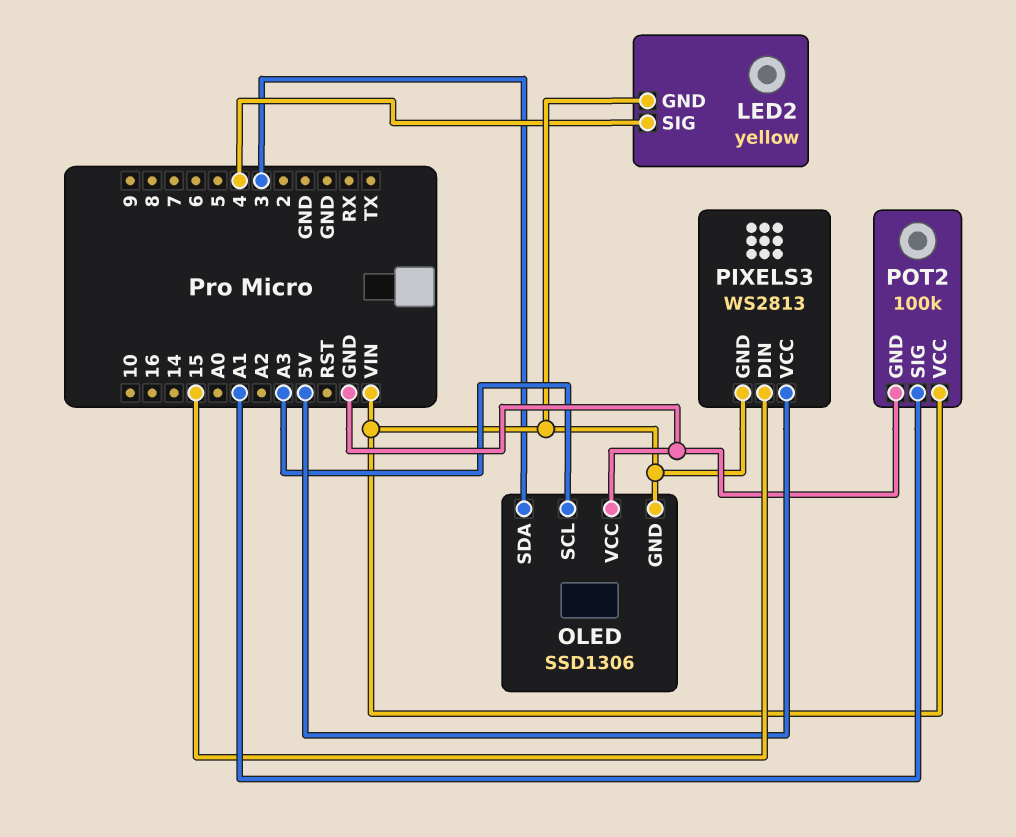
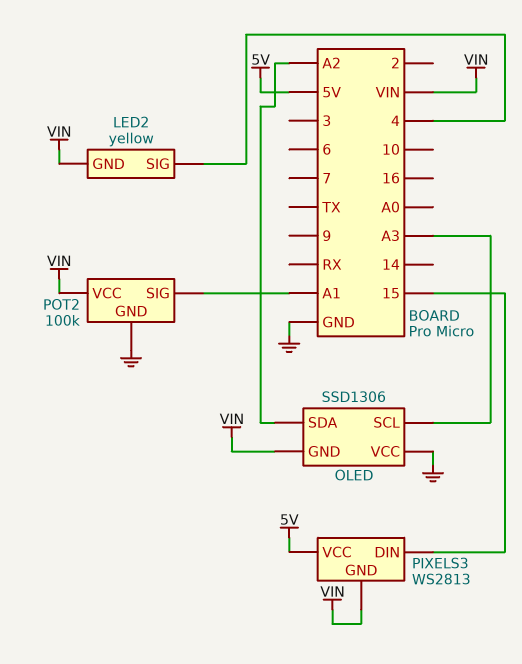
OLED pin SDA: 3 -> A2

